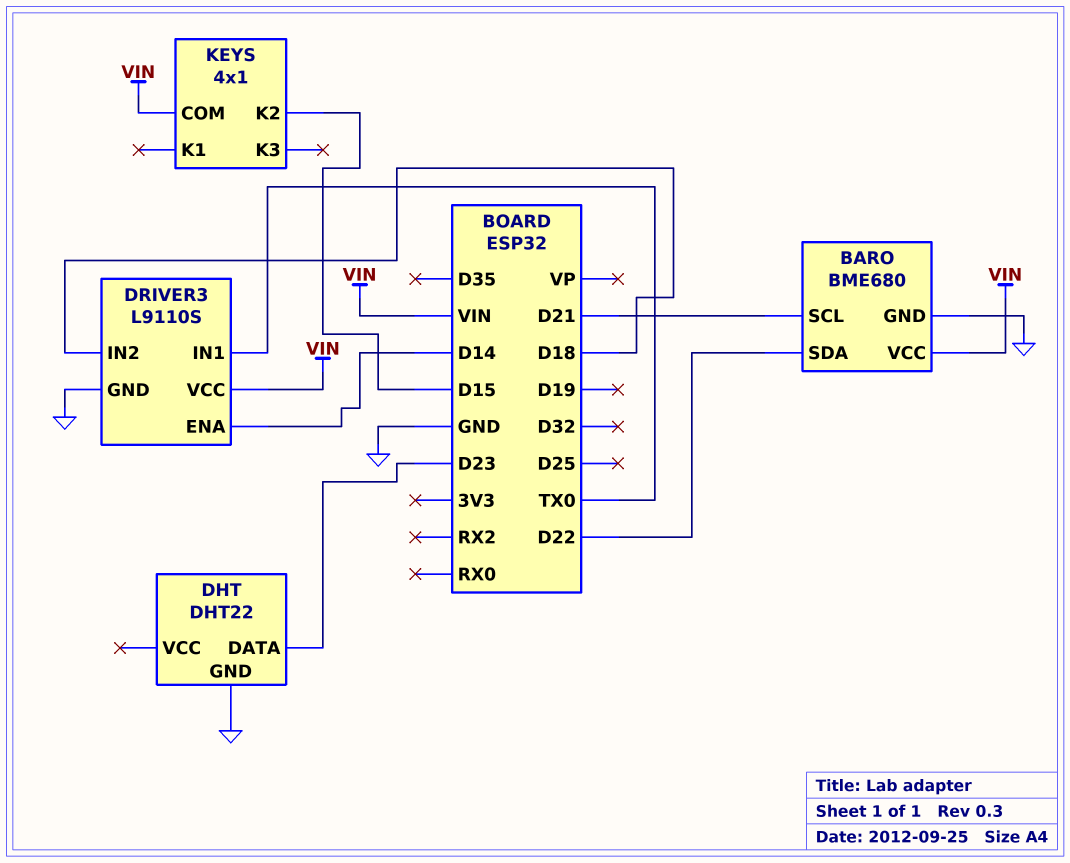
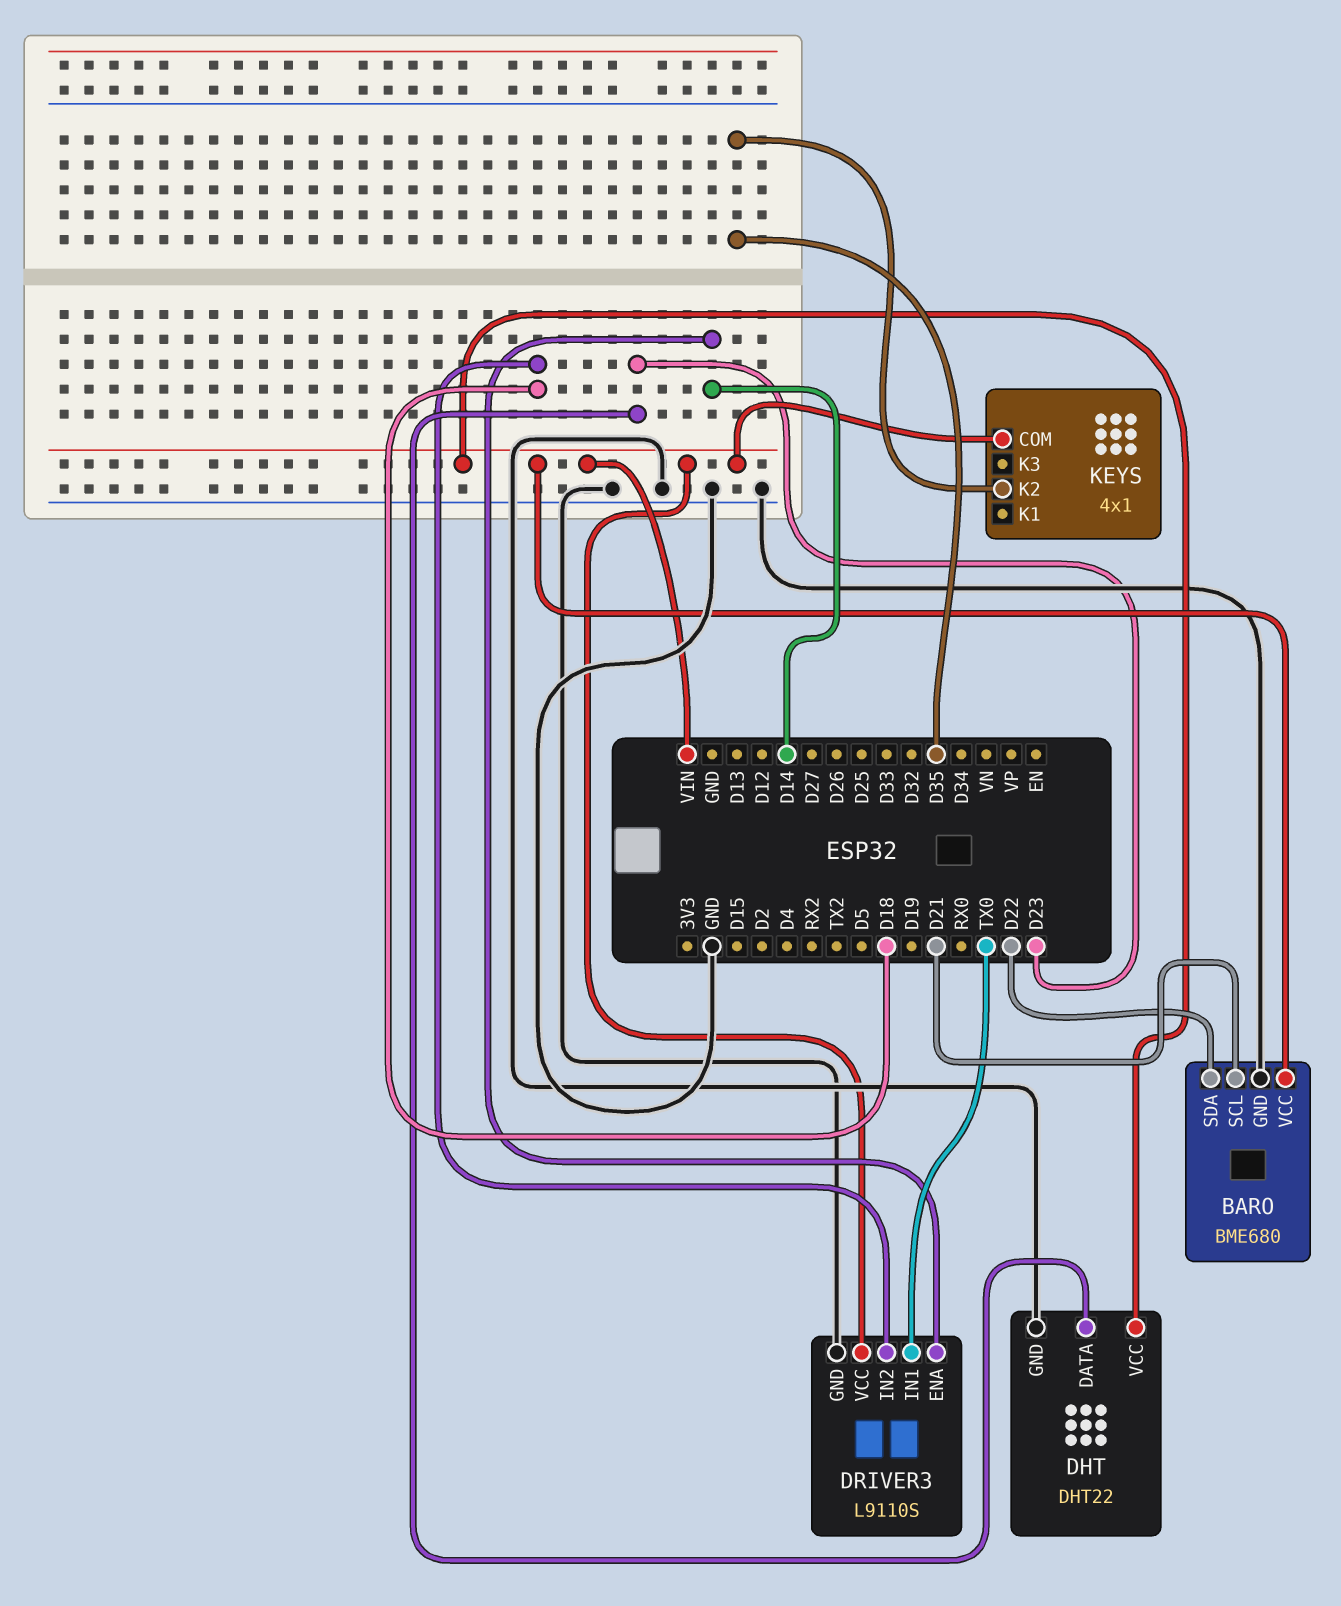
DHT pin VCC: none -> VIN
KEYS pin K2: D15 -> D35

